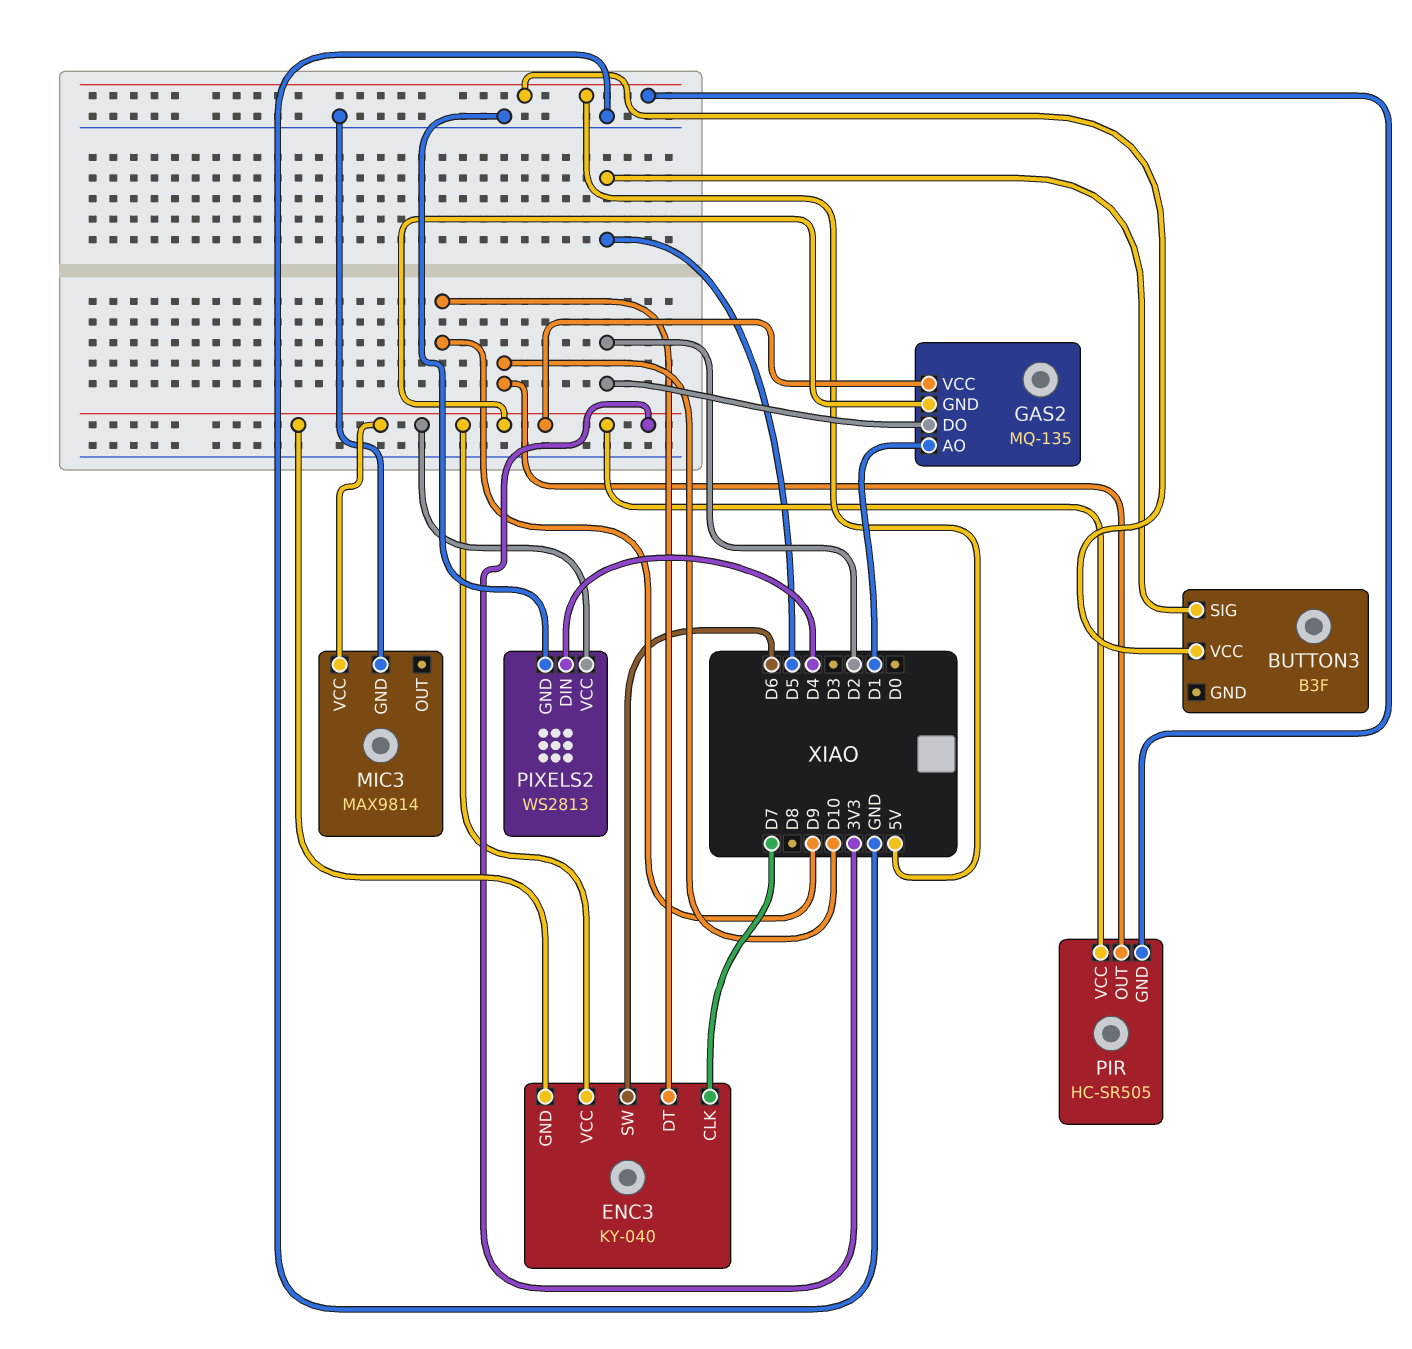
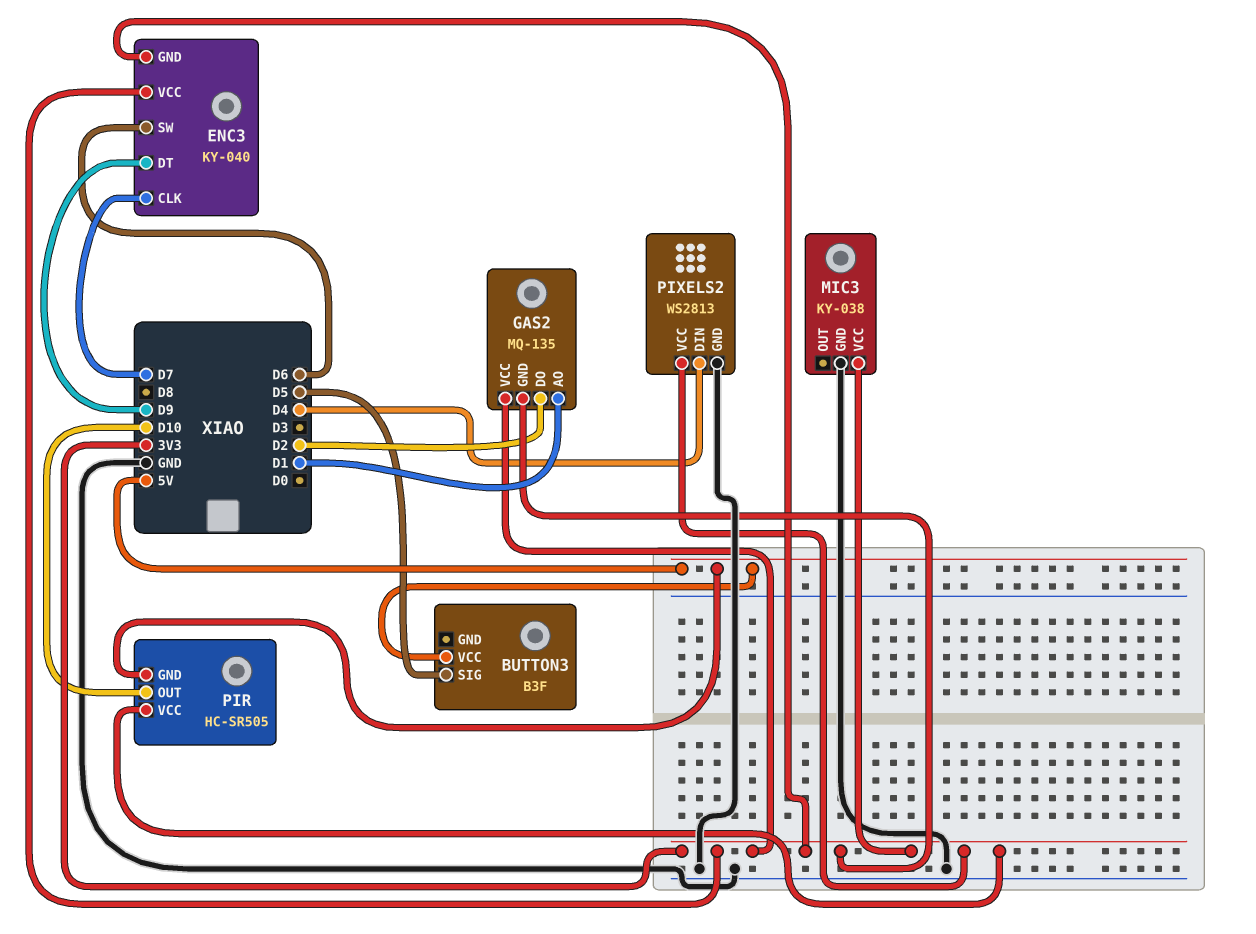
MIC3: MAX9814 -> KY-038

